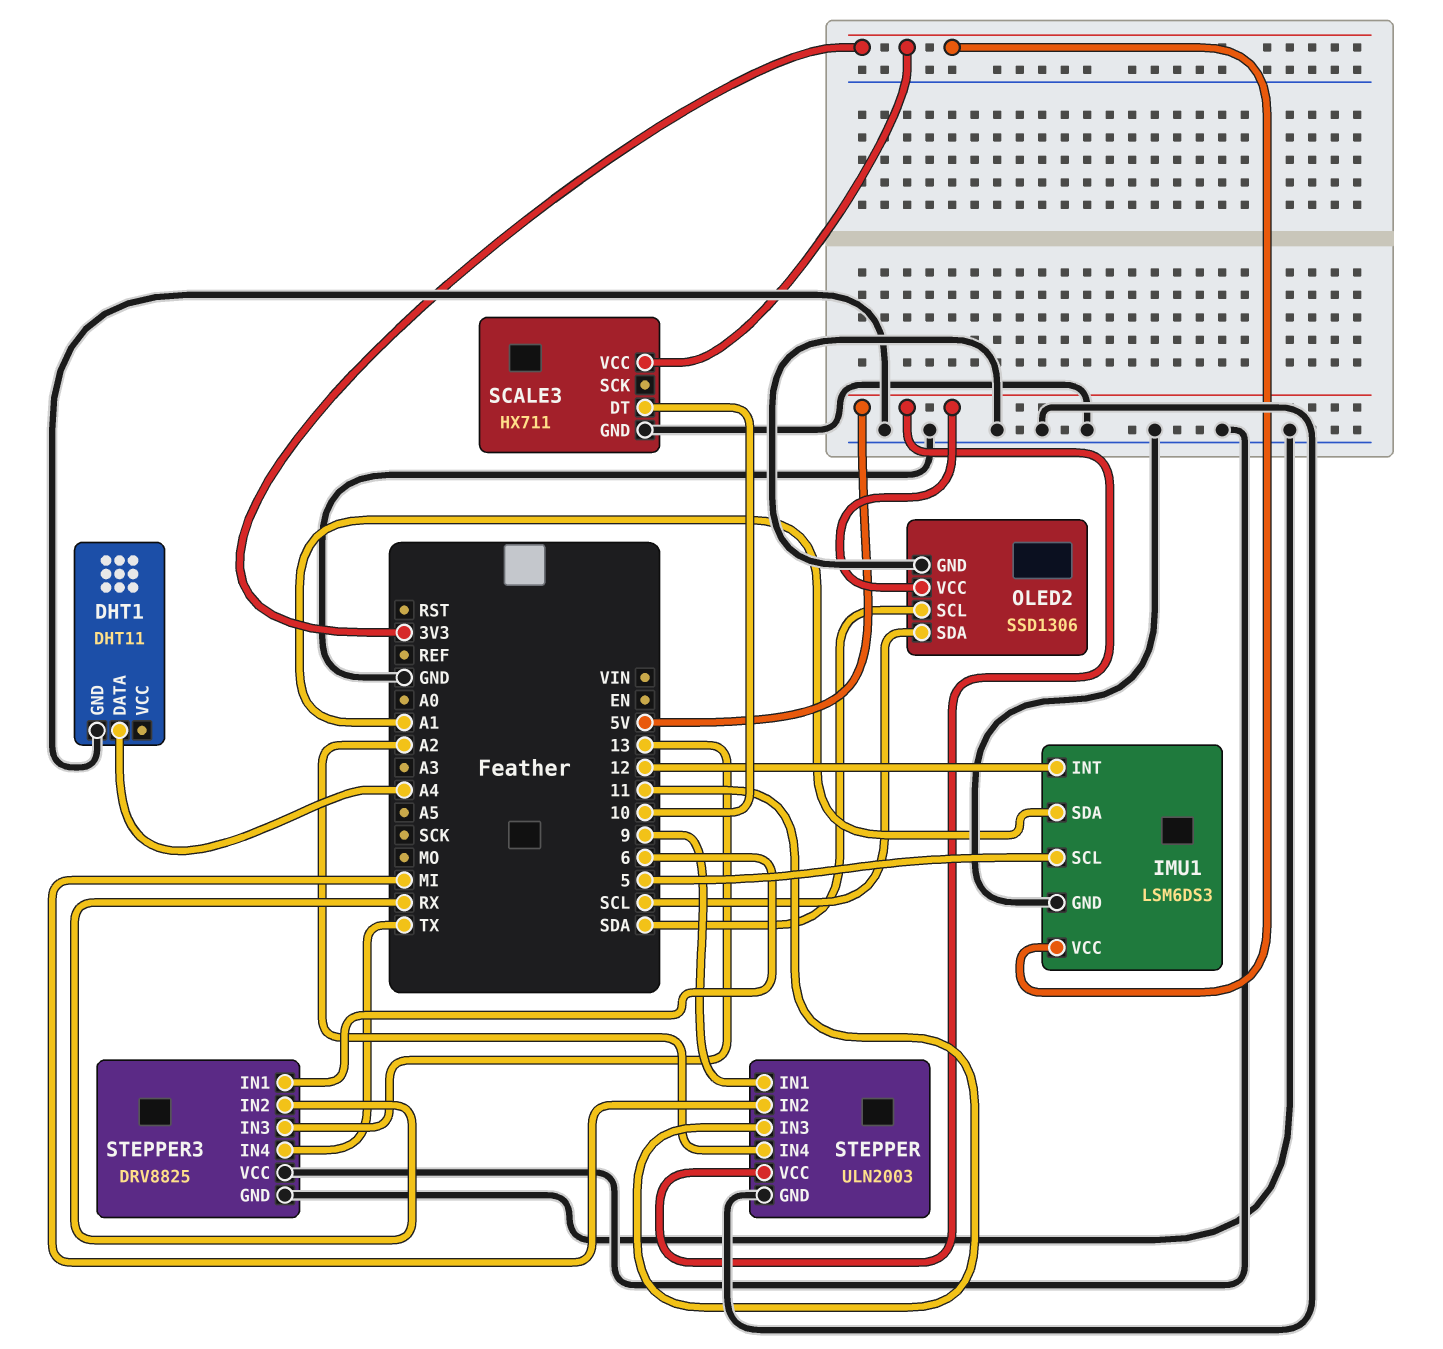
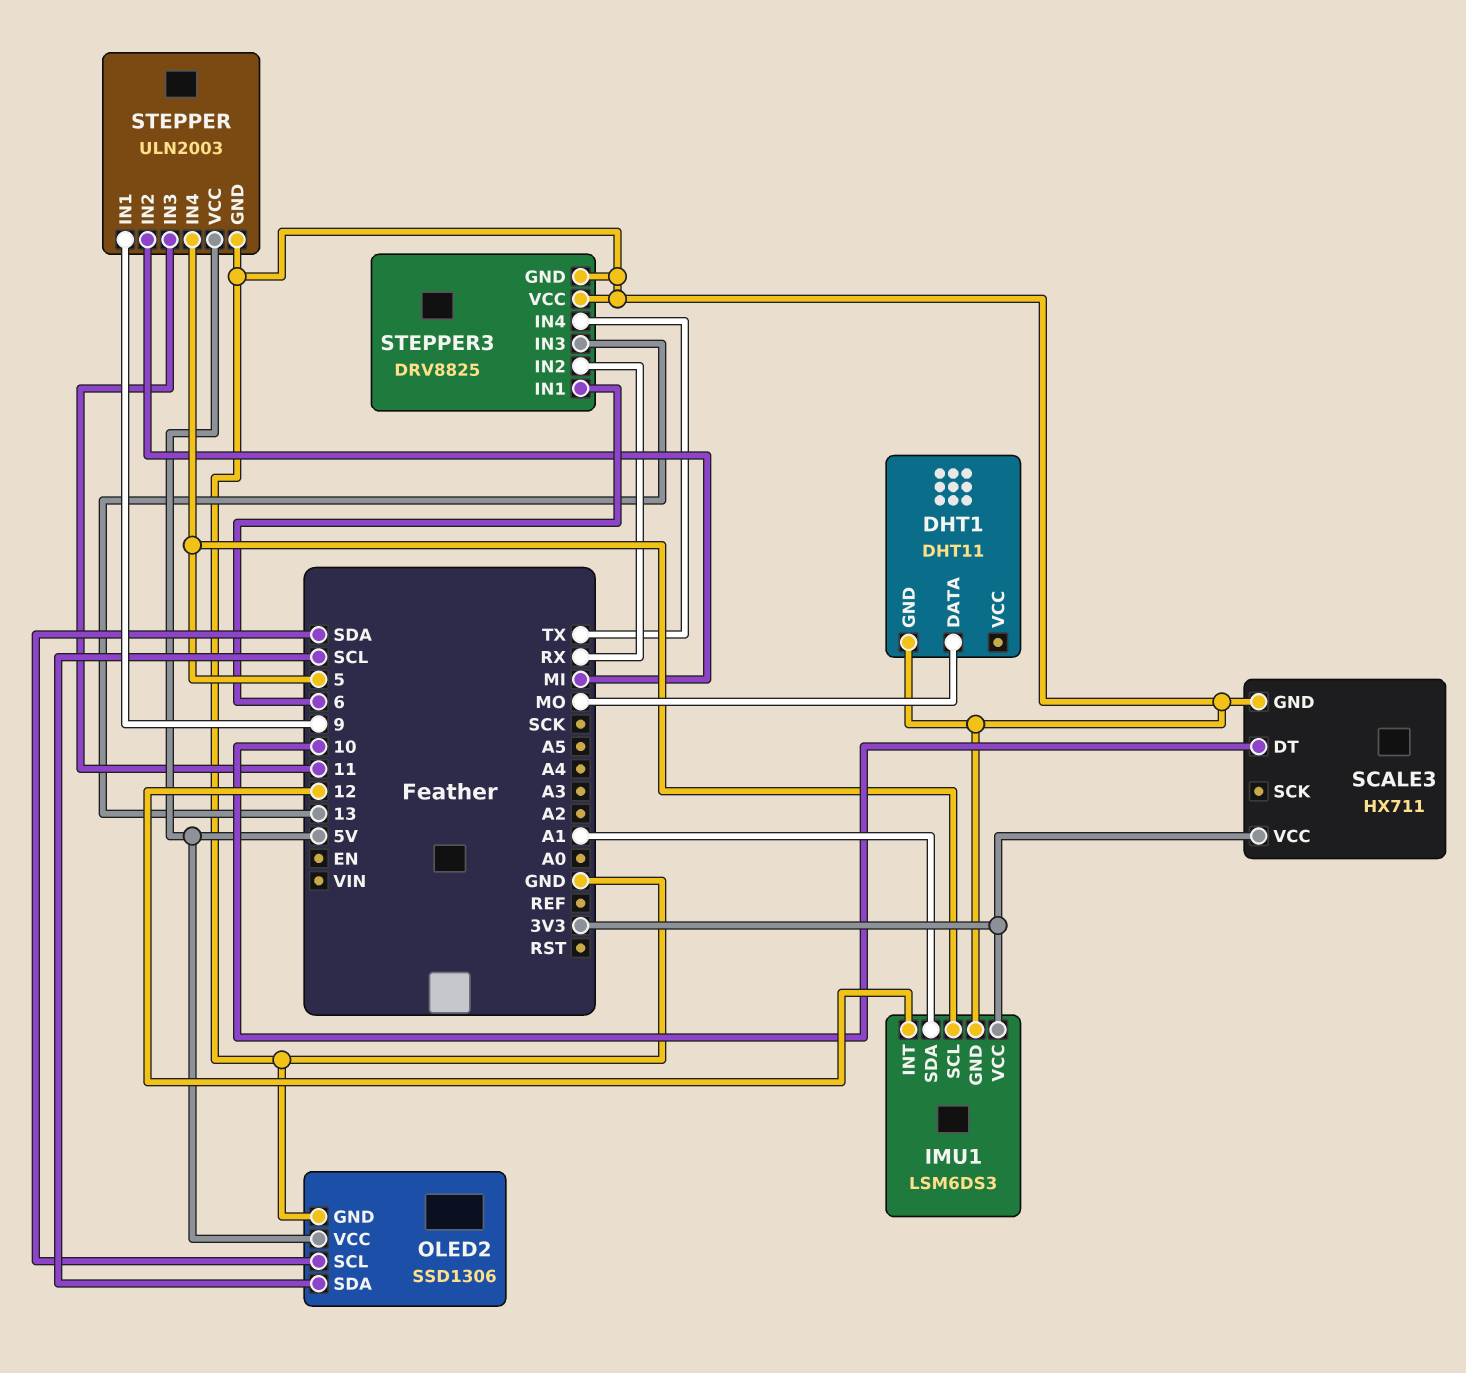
DHT1 pin DATA: A4 -> MO
STEPPER pin IN4: A2 -> 5

